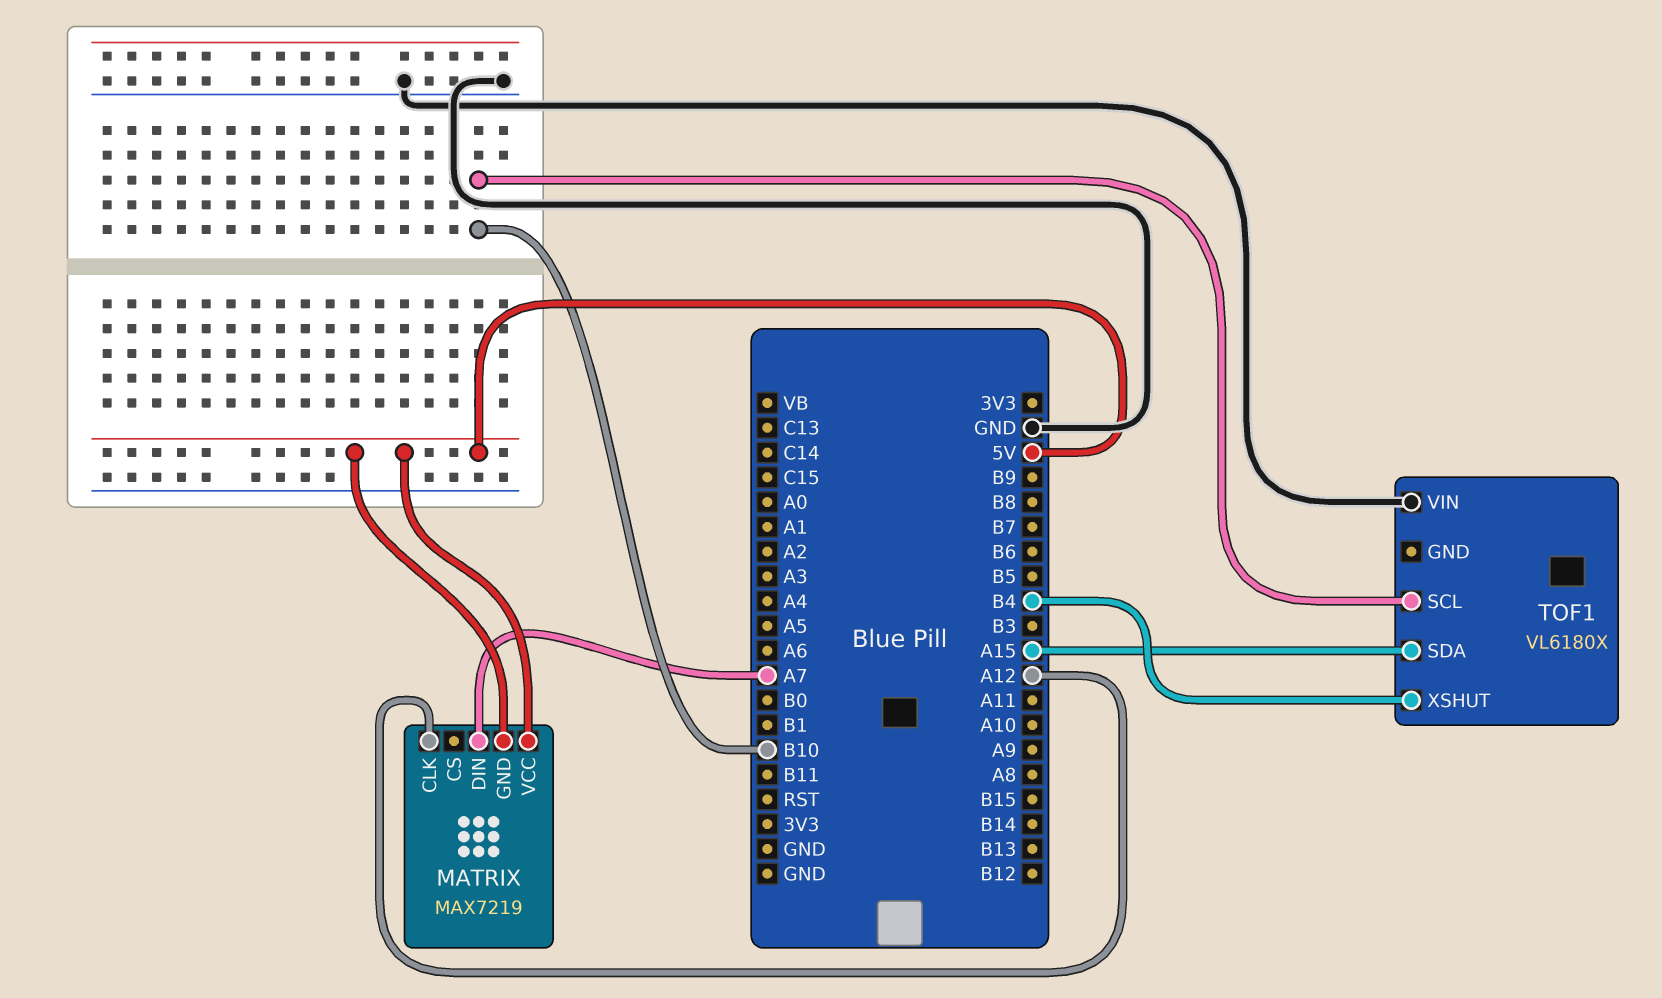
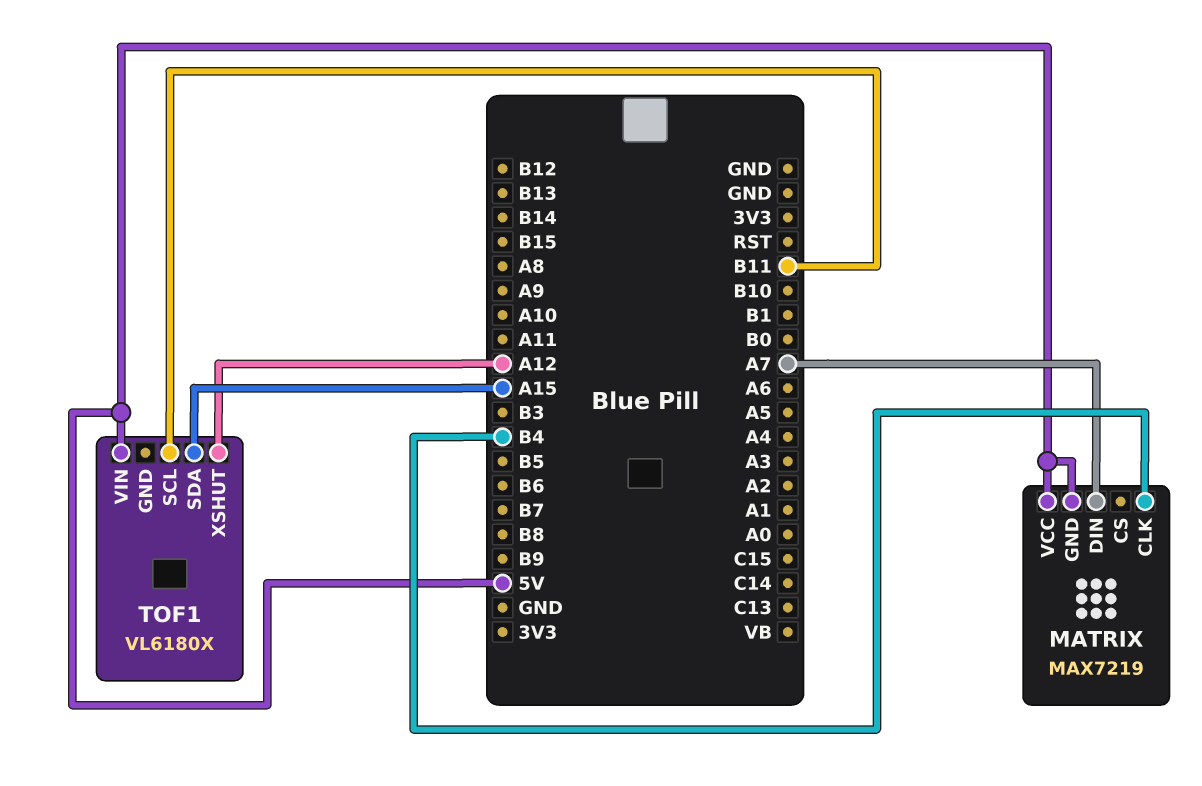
MATRIX pin CLK: A12 -> B4
TOF1 pin SCL: B10 -> B11
TOF1 pin VIN: GND -> 5V
TOF1 pin XSHUT: B4 -> A12

